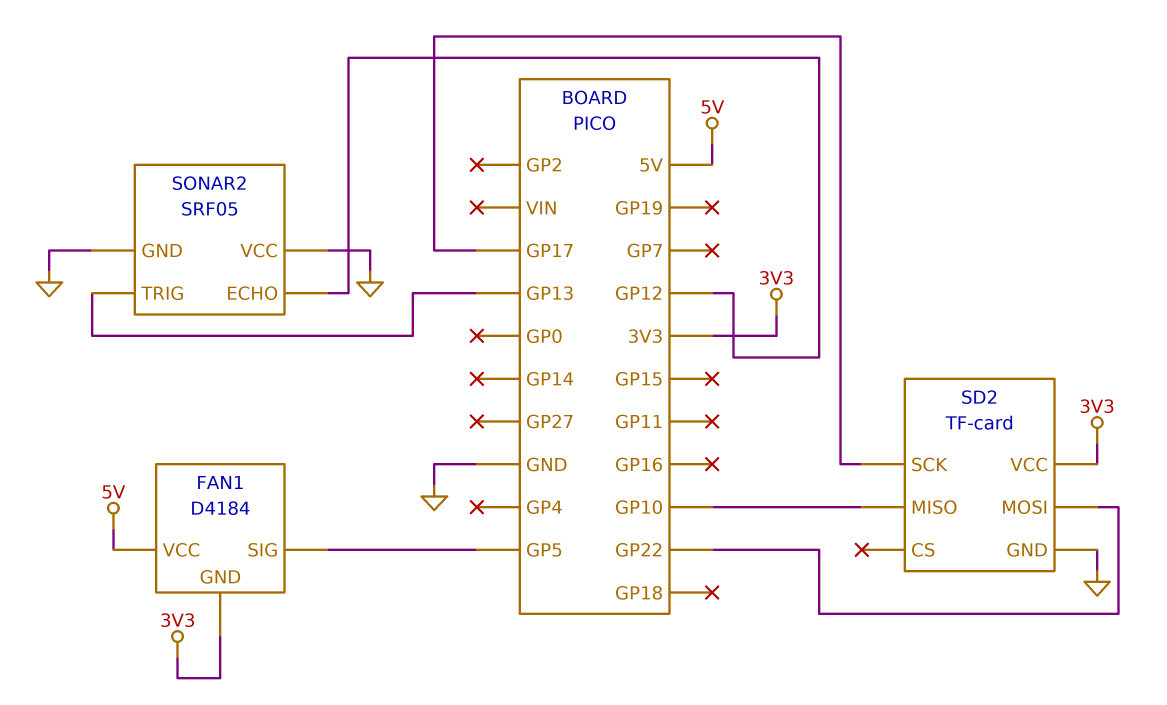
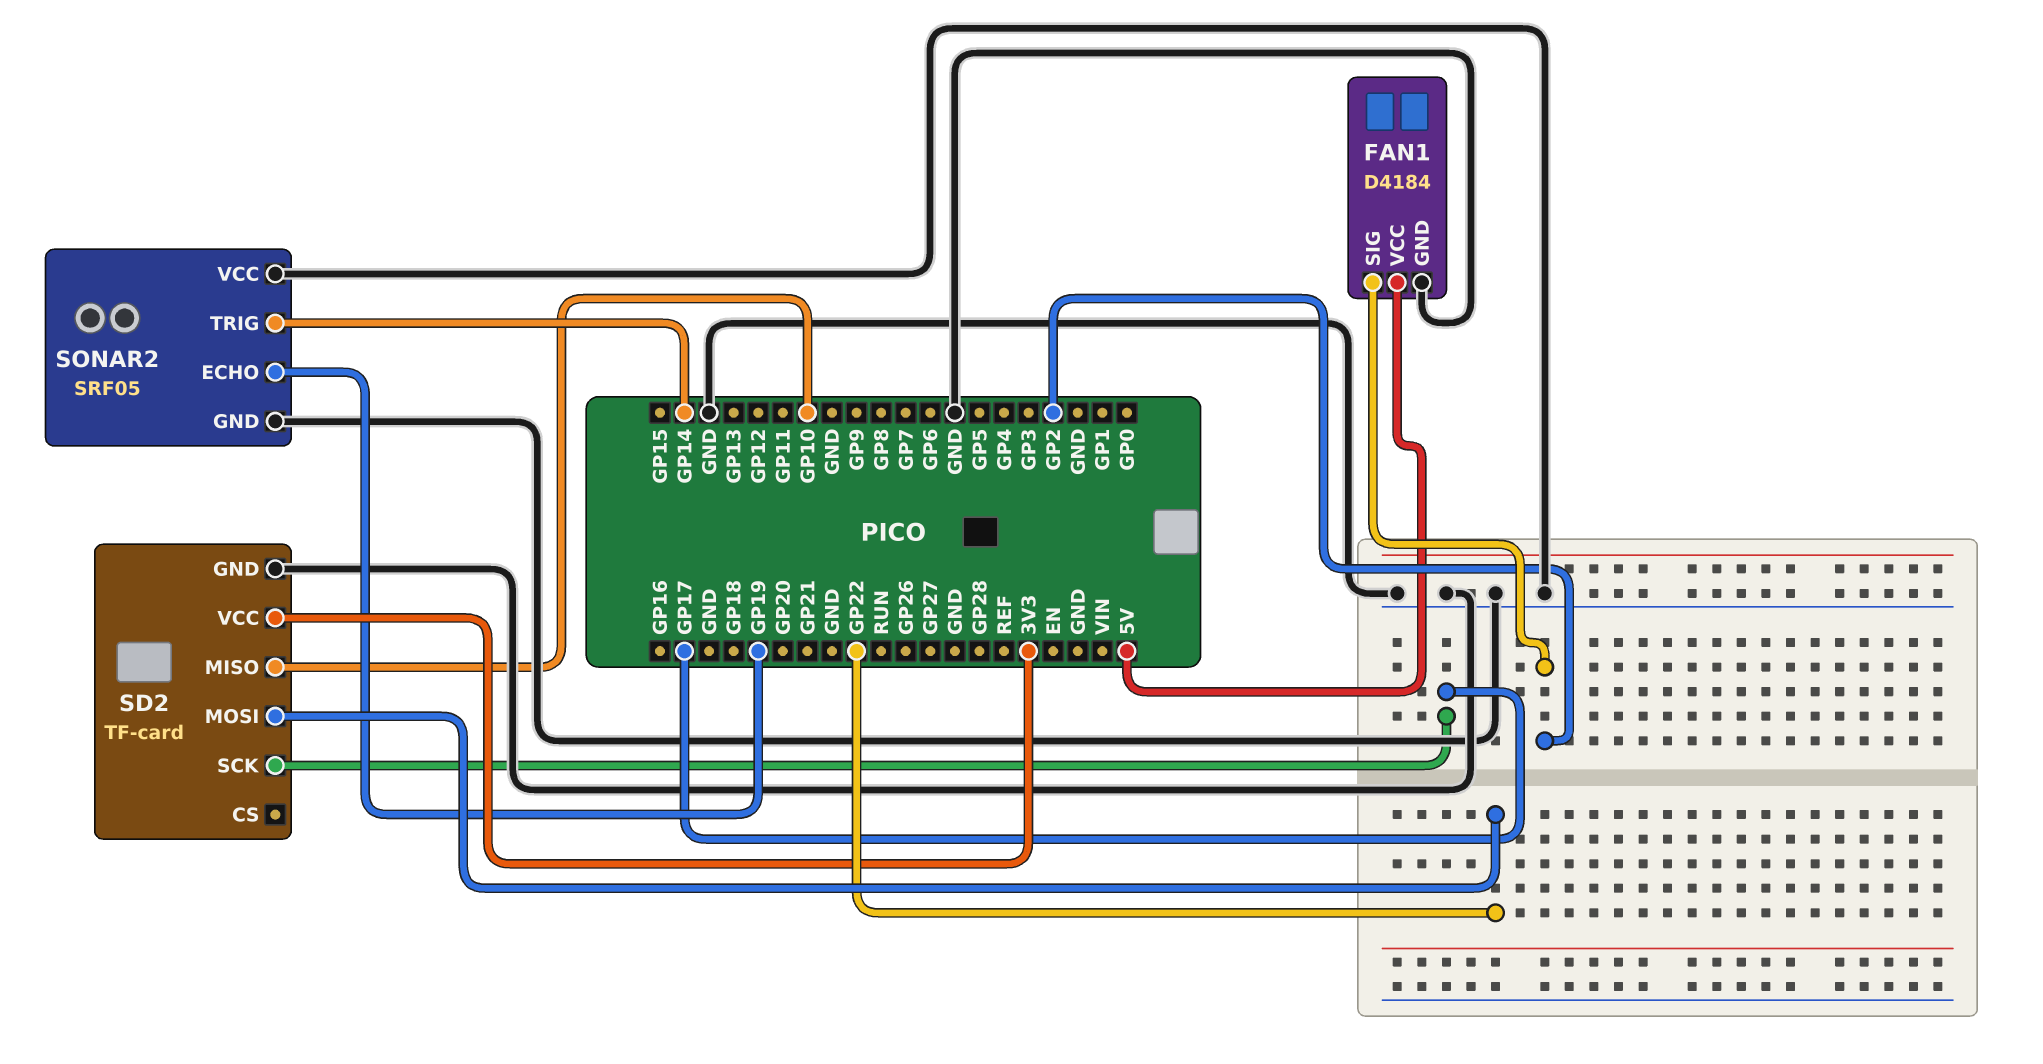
FAN1 pin GND: 3V3 -> GND
FAN1 pin SIG: GP5 -> GP2
SONAR2 pin ECHO: GP12 -> GP19
SONAR2 pin TRIG: GP13 -> GP14

